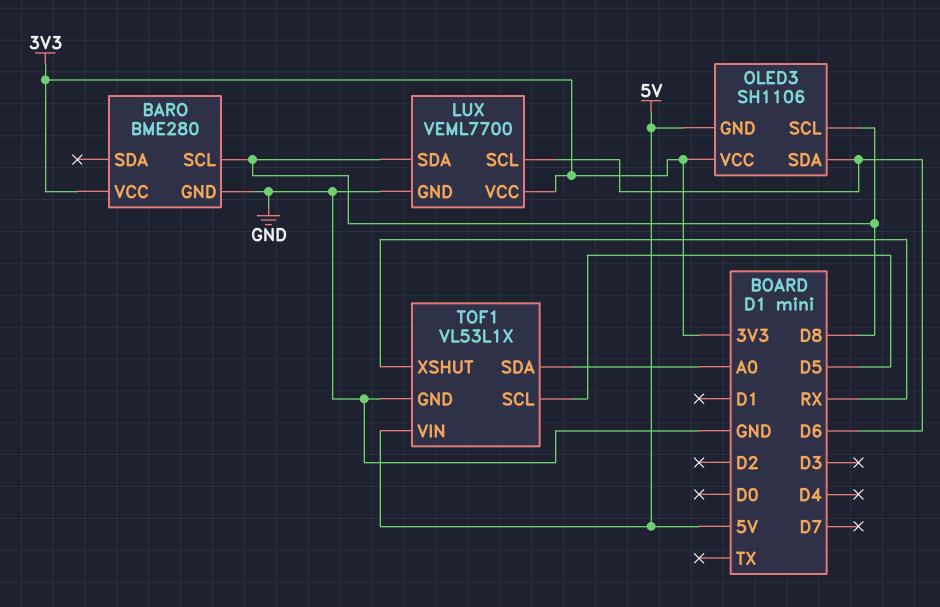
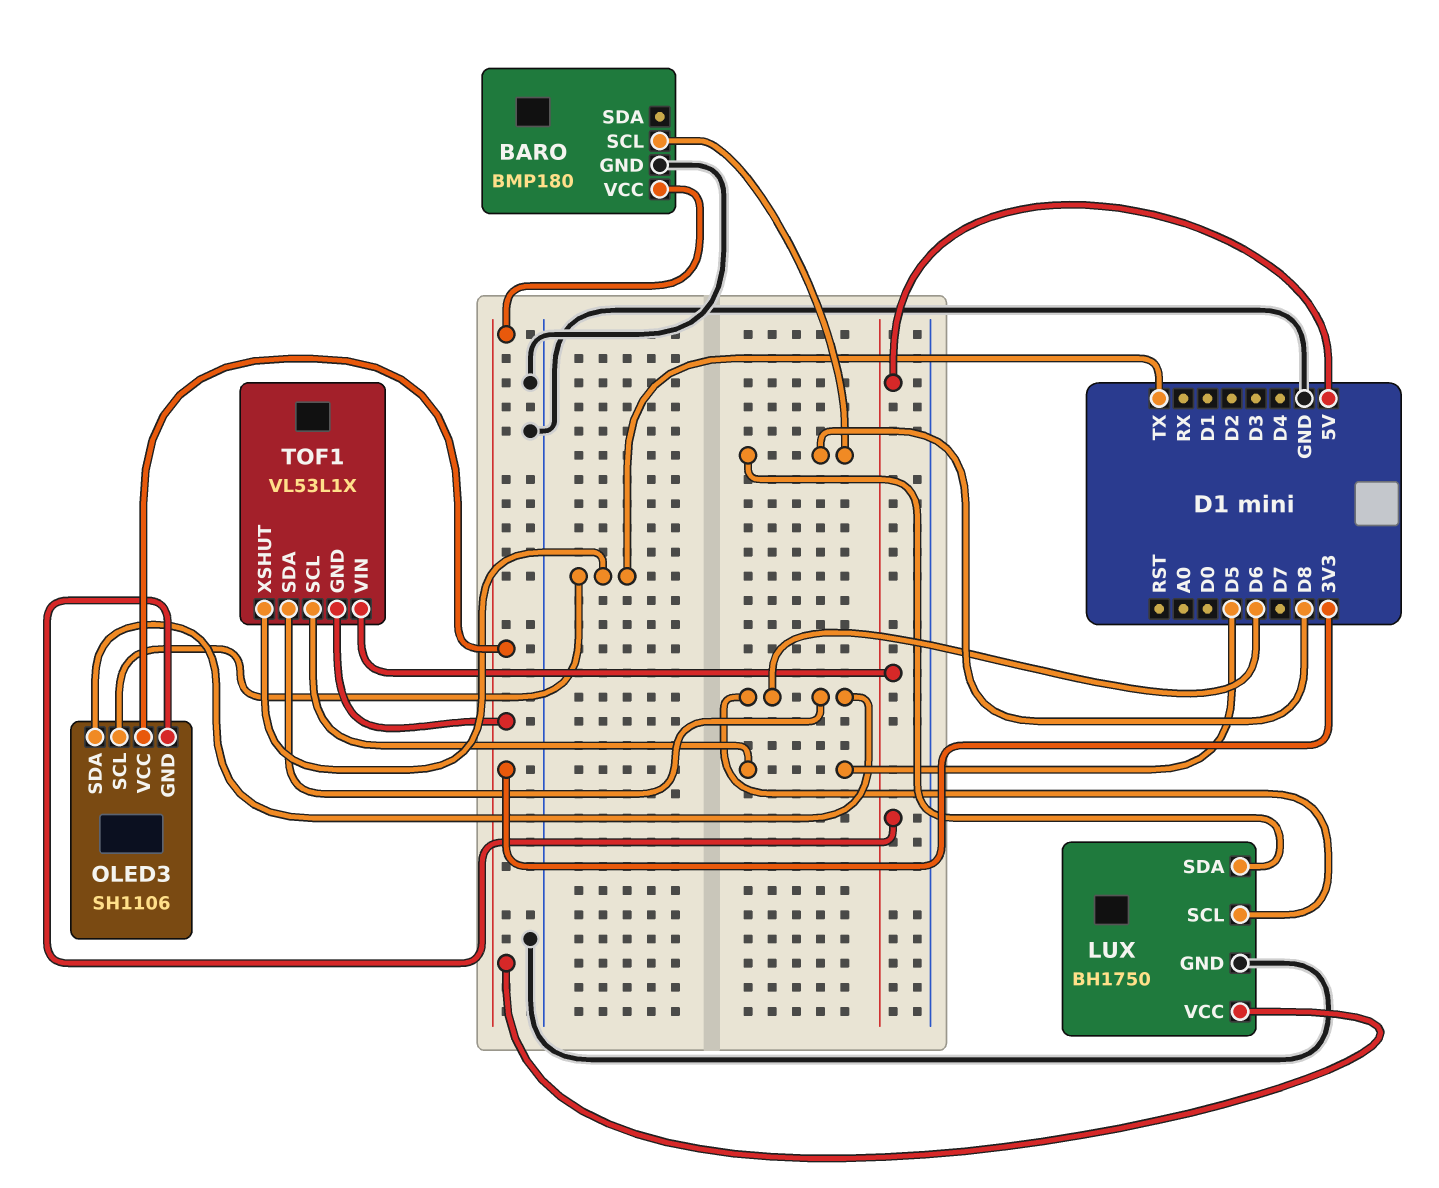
BARO: BME280 -> BMP180
LUX: VEML7700 -> BH1750
OLED3 pin SCL: D8 -> TX
TOF1 pin GND: GND -> 3V3
TOF1 pin SDA: A0 -> D6
TOF1 pin XSHUT: RX -> TX

